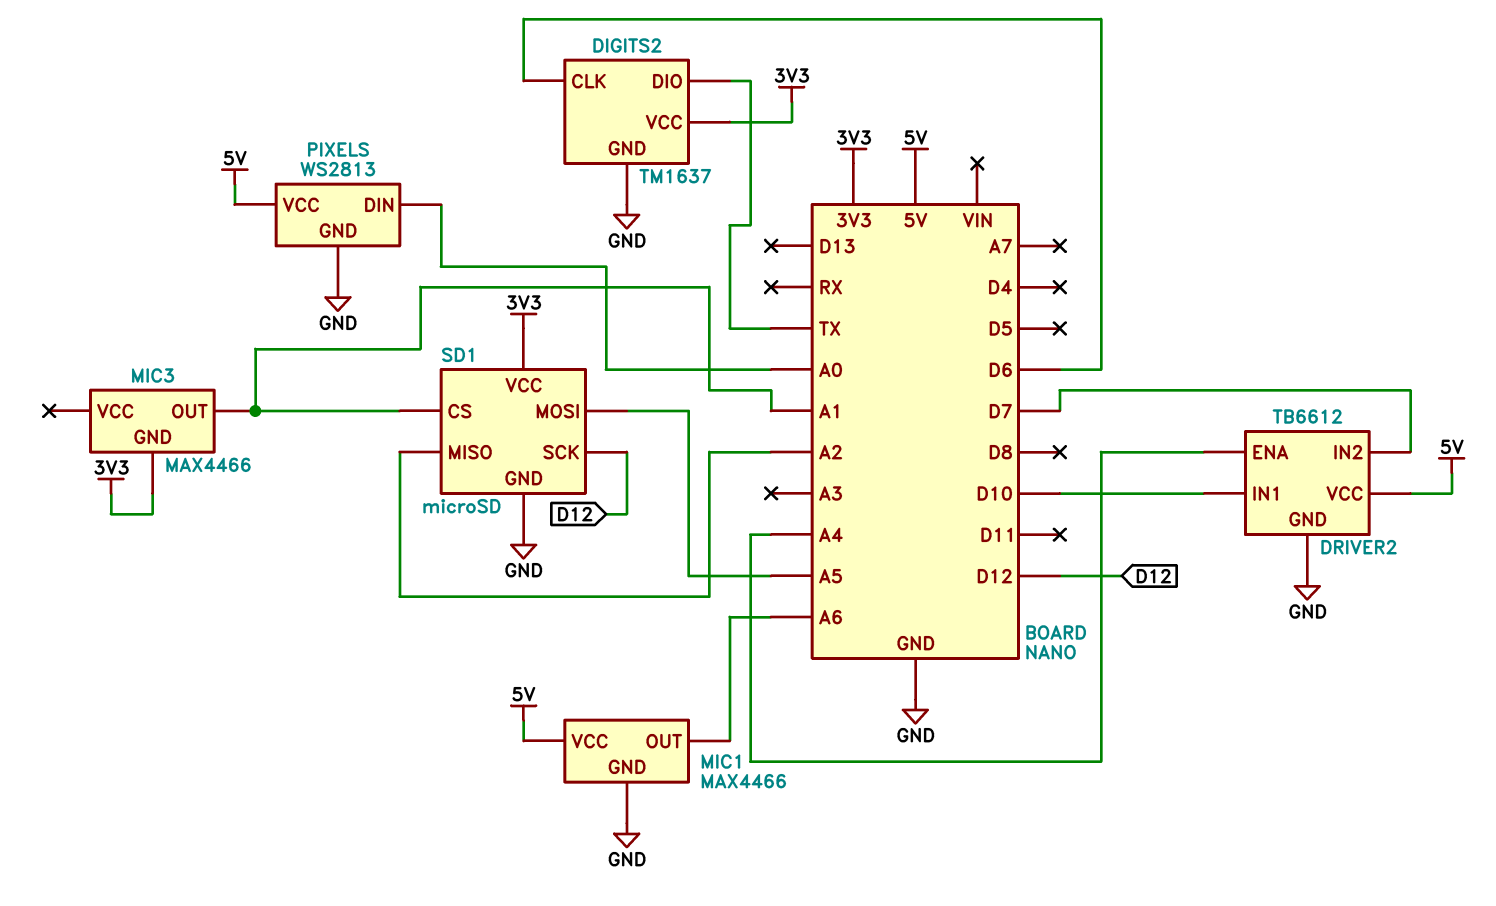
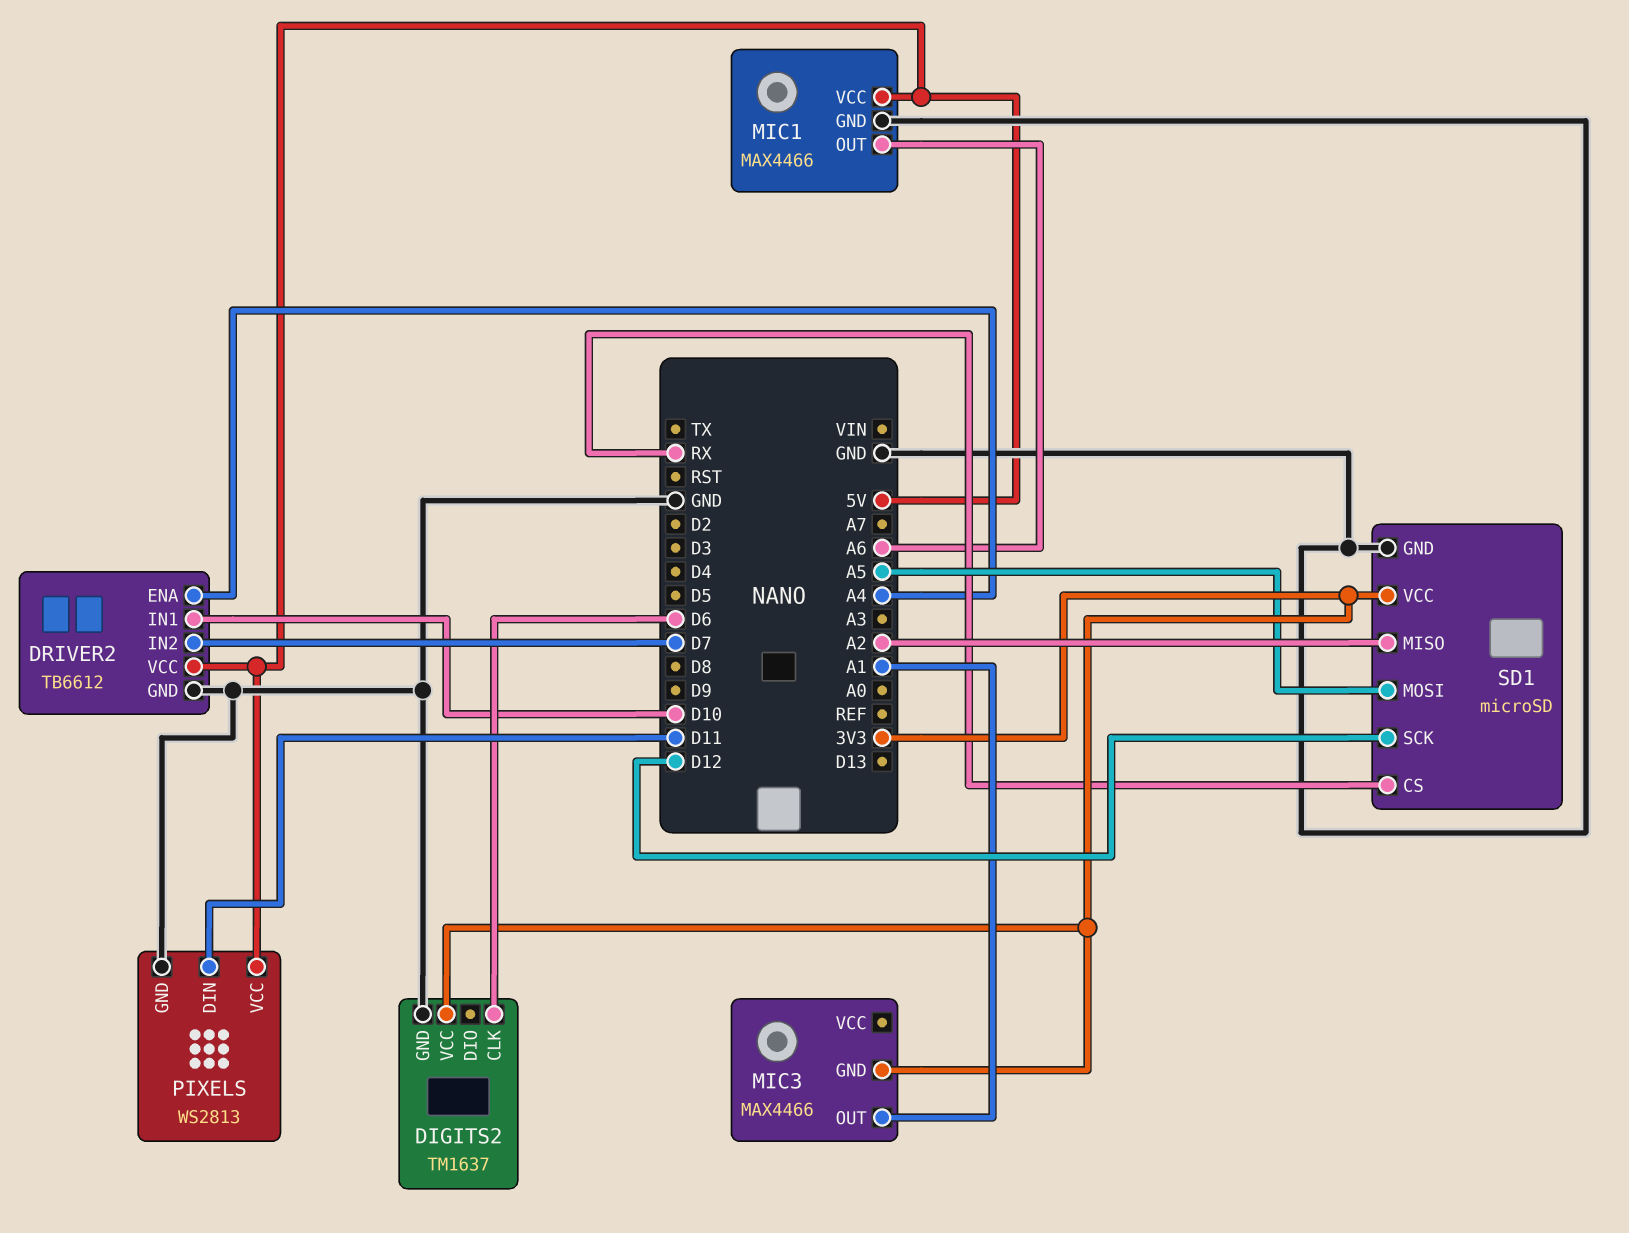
DIGITS2 pin DIO: TX -> none
PIXELS pin DIN: A0 -> D11
SD1 pin CS: A1 -> RX

